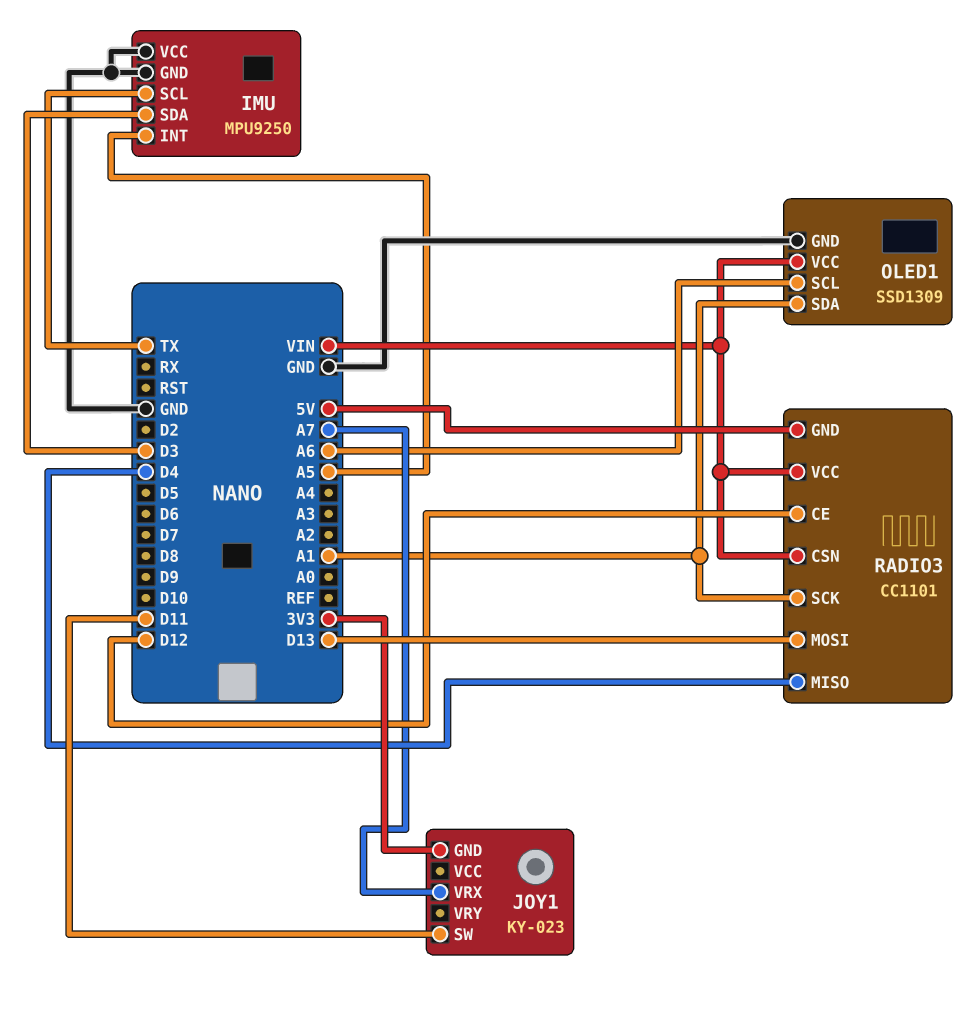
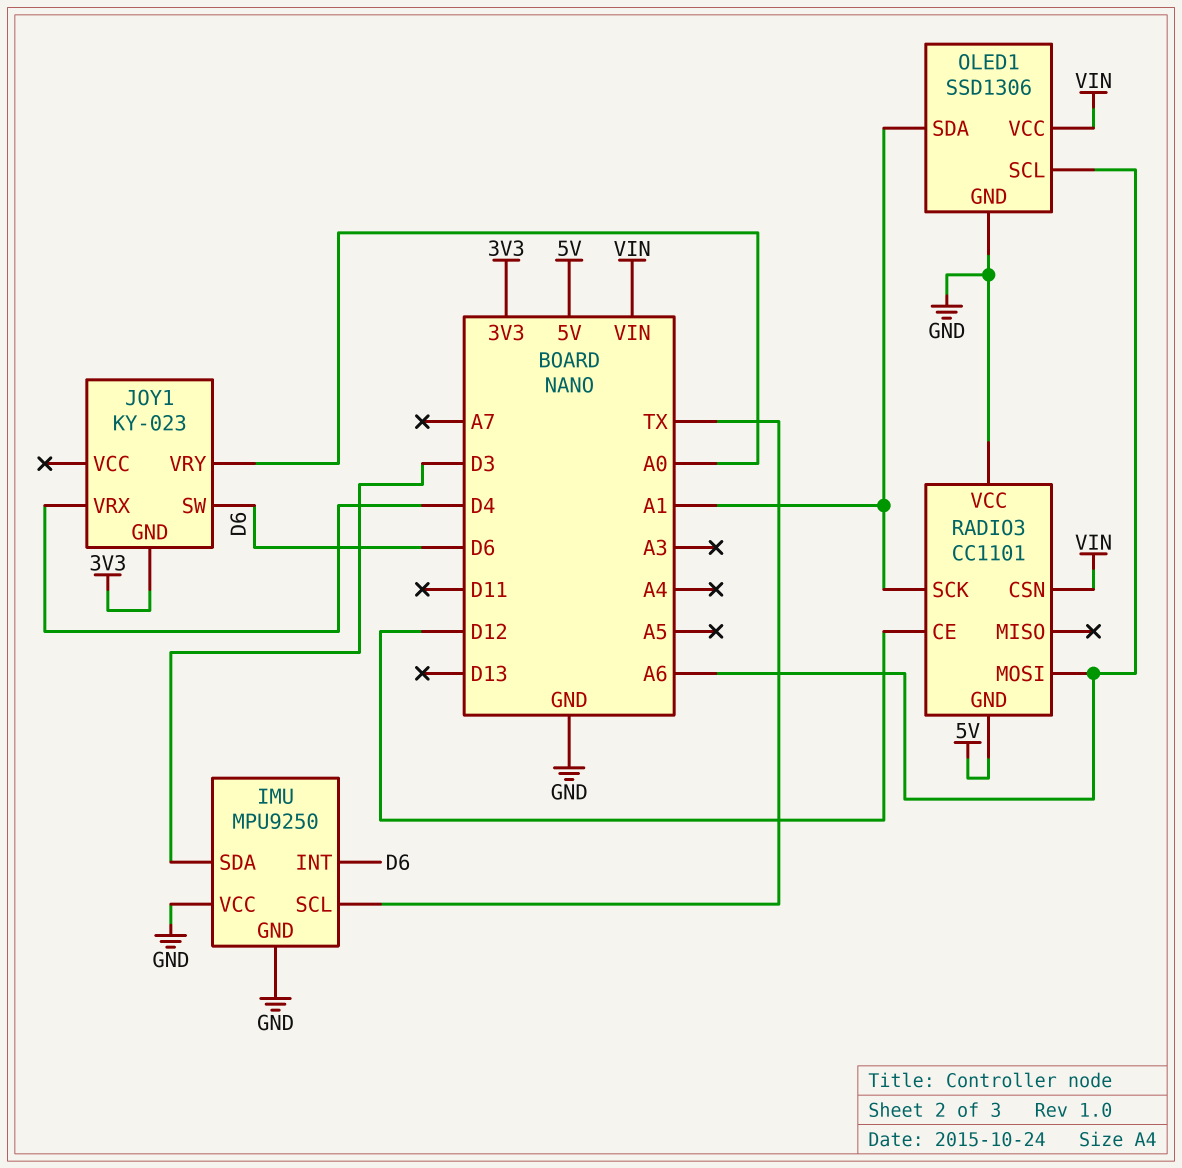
IMU pin INT: A5 -> D6
JOY1 pin SW: D11 -> D6
JOY1 pin VRX: A7 -> D4
JOY1 pin VRY: none -> A0
OLED1: SSD1309 -> SSD1306
RADIO3 pin MISO: D4 -> none
RADIO3 pin MOSI: D13 -> A6
RADIO3 pin VCC: VIN -> GND

